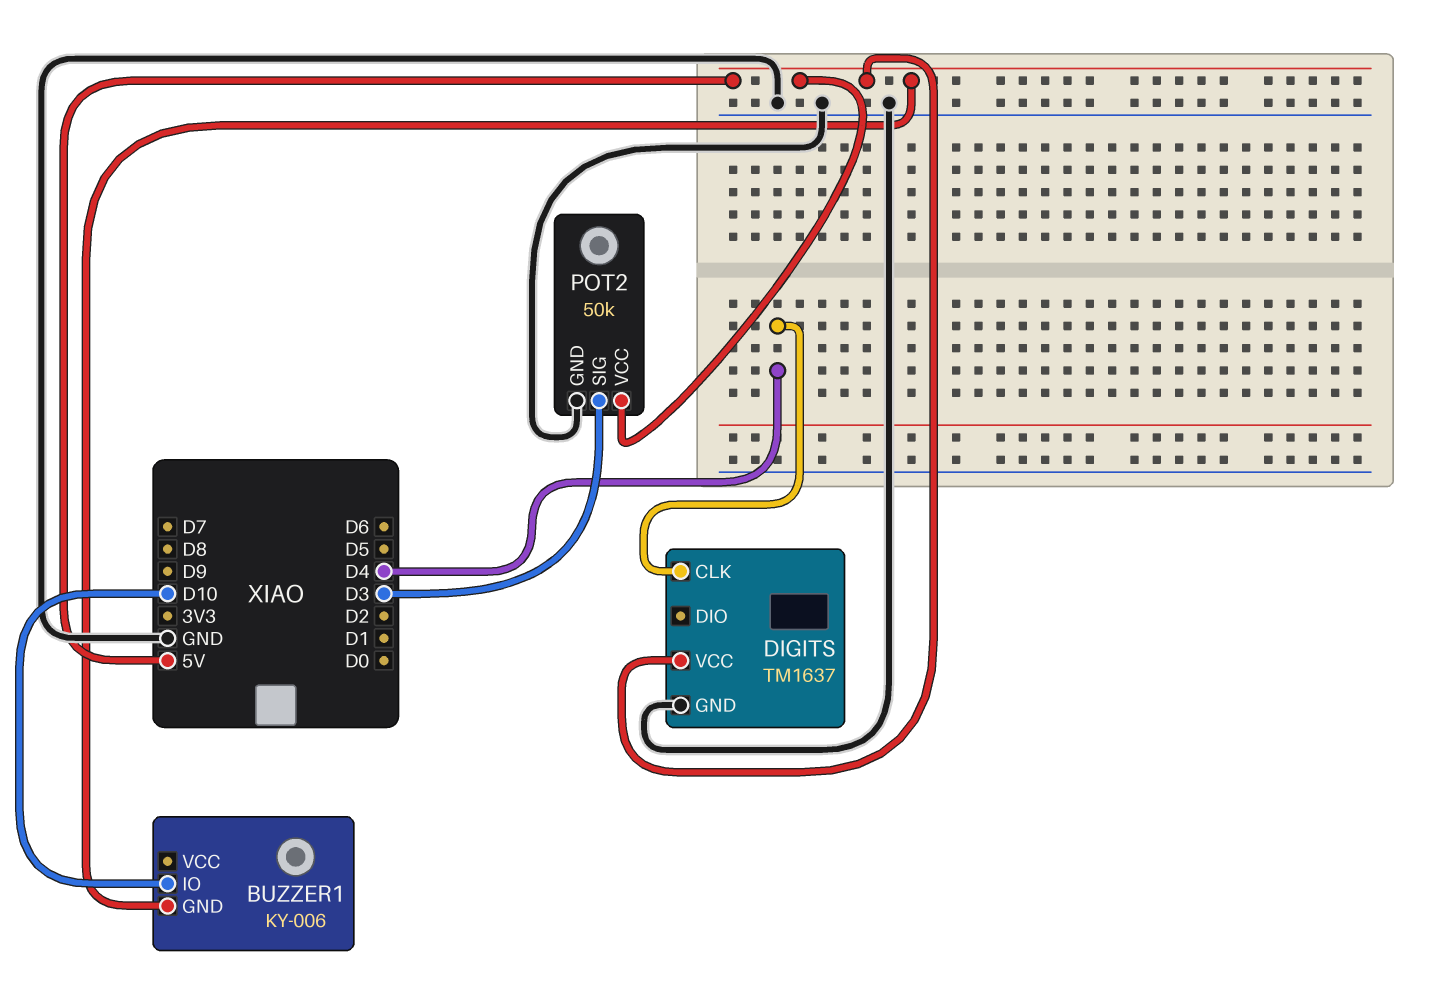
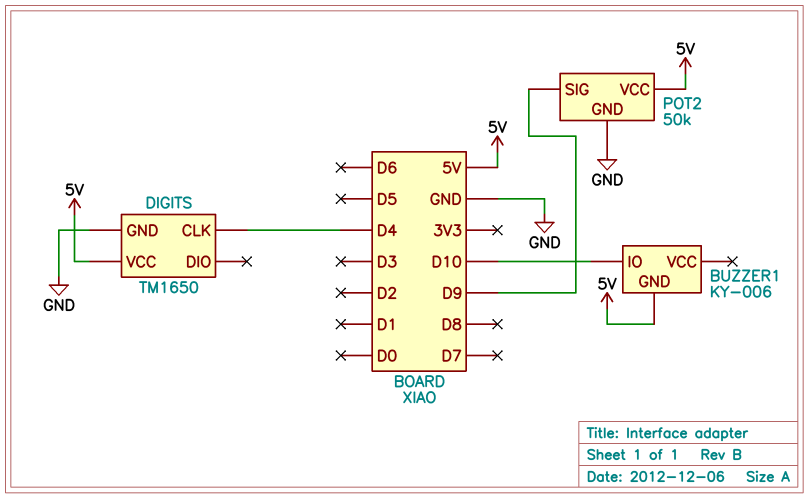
DIGITS: TM1637 -> TM1650
POT2 pin SIG: D3 -> D9

